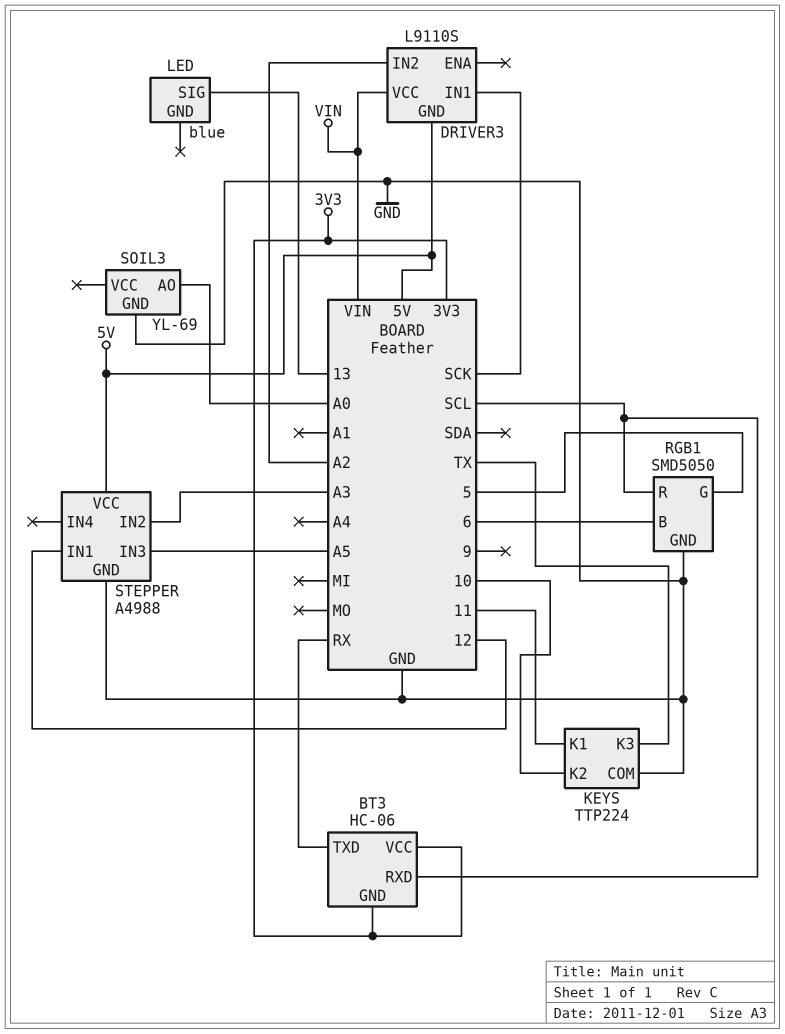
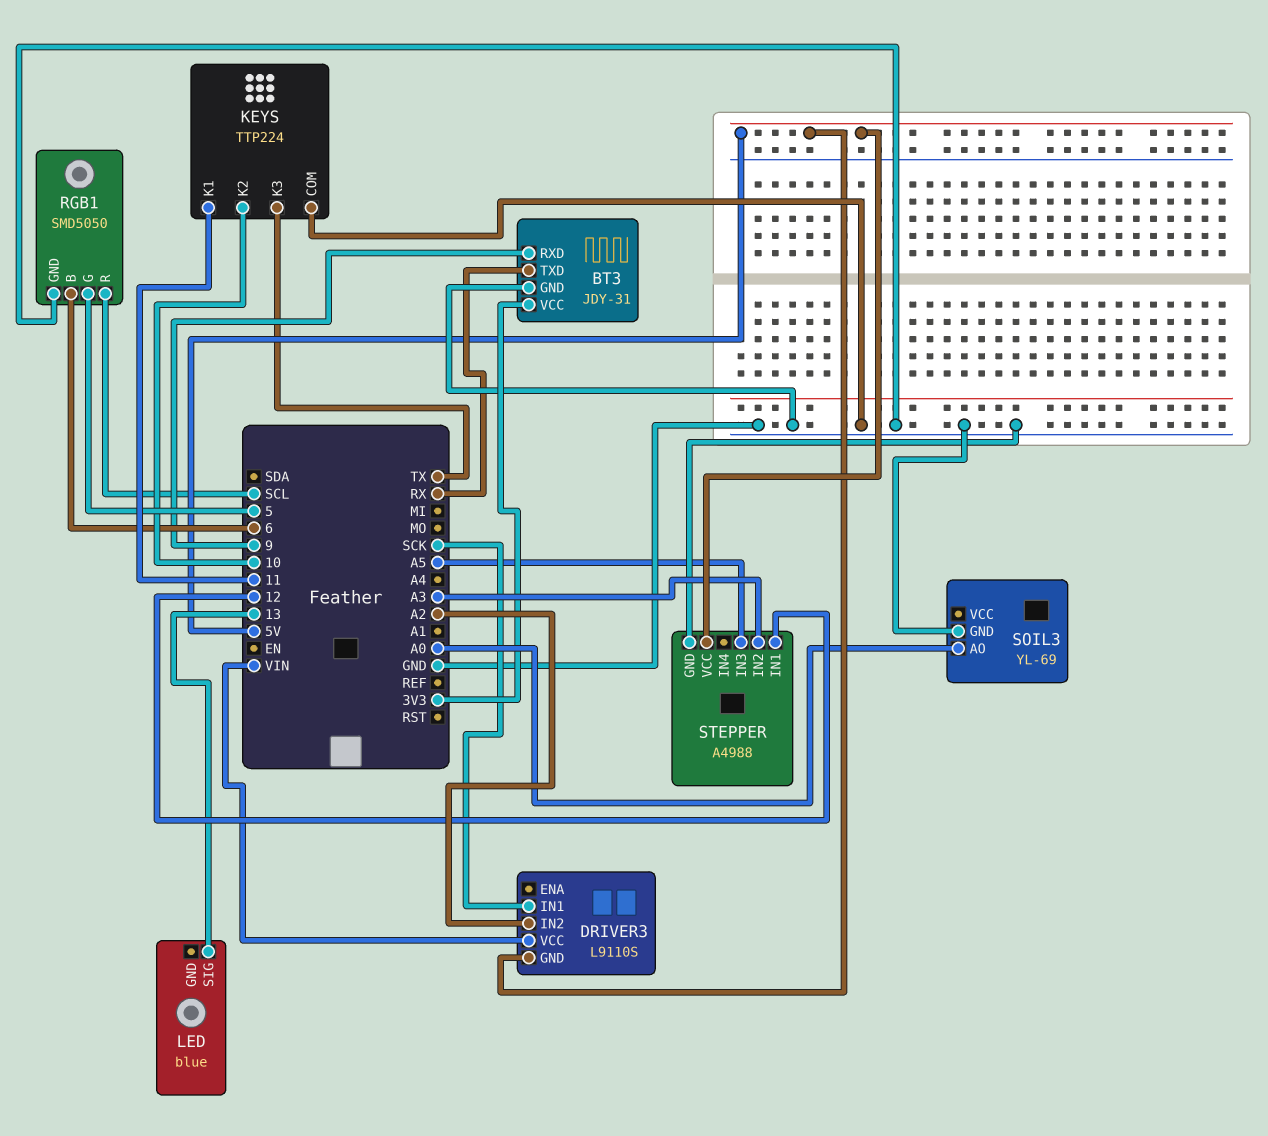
BT3: HC-06 -> JDY-31
BT3 pin GND: 3V3 -> GND
BT3 pin RXD: SCL -> 9

